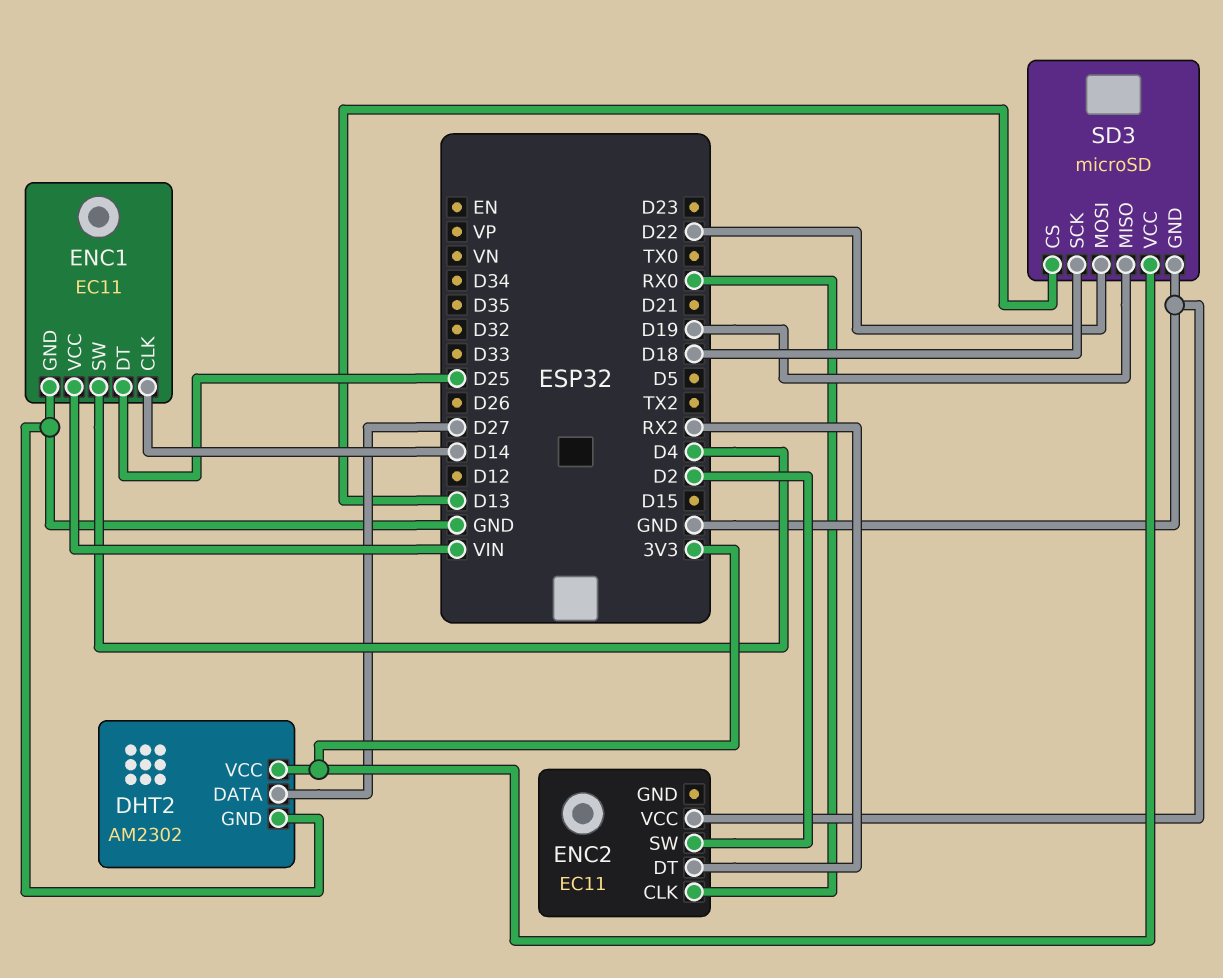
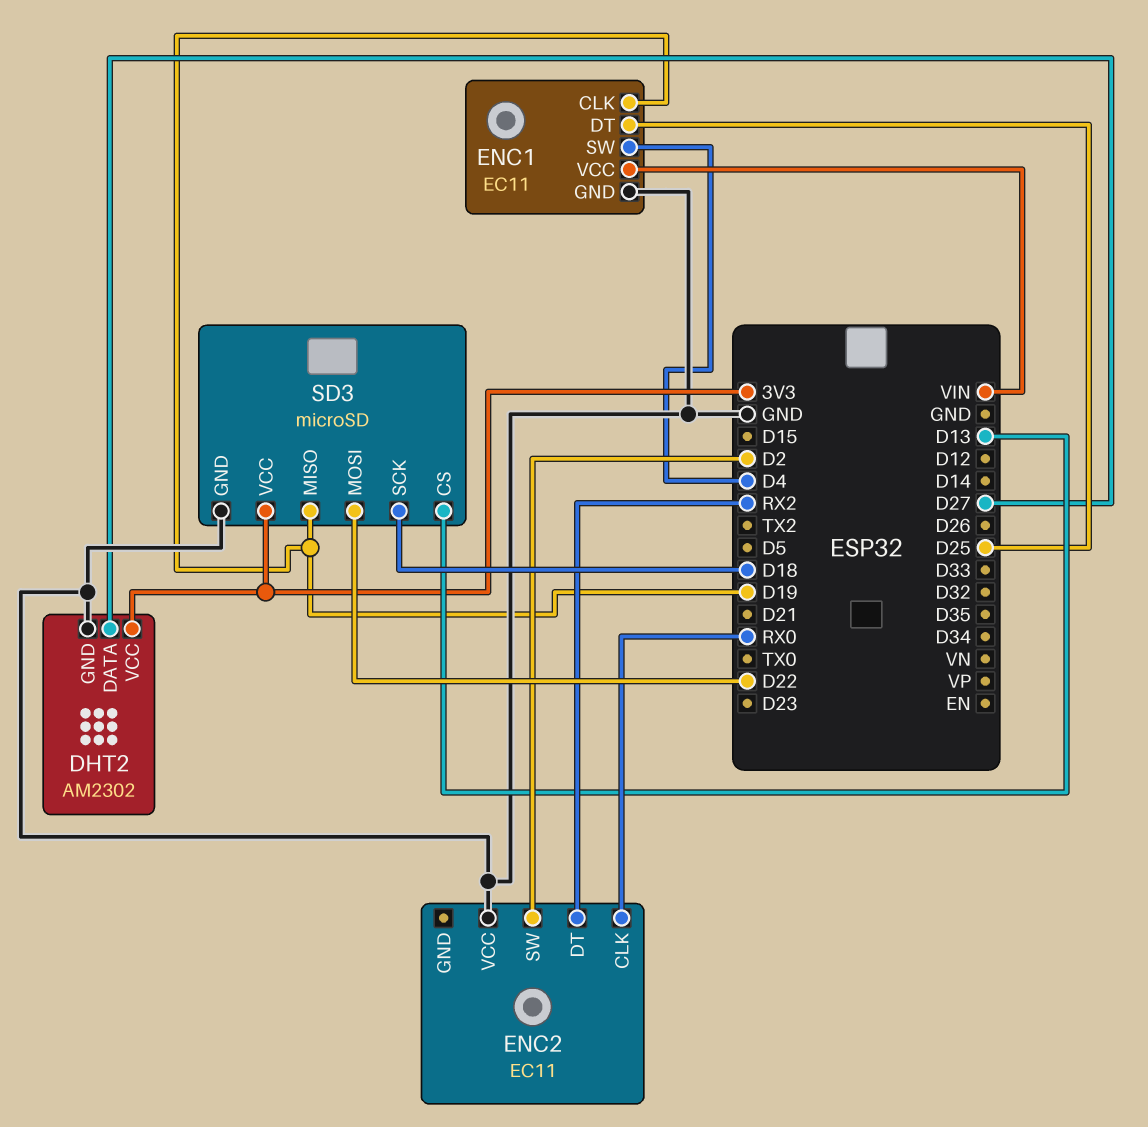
ENC1 pin CLK: D14 -> D19

